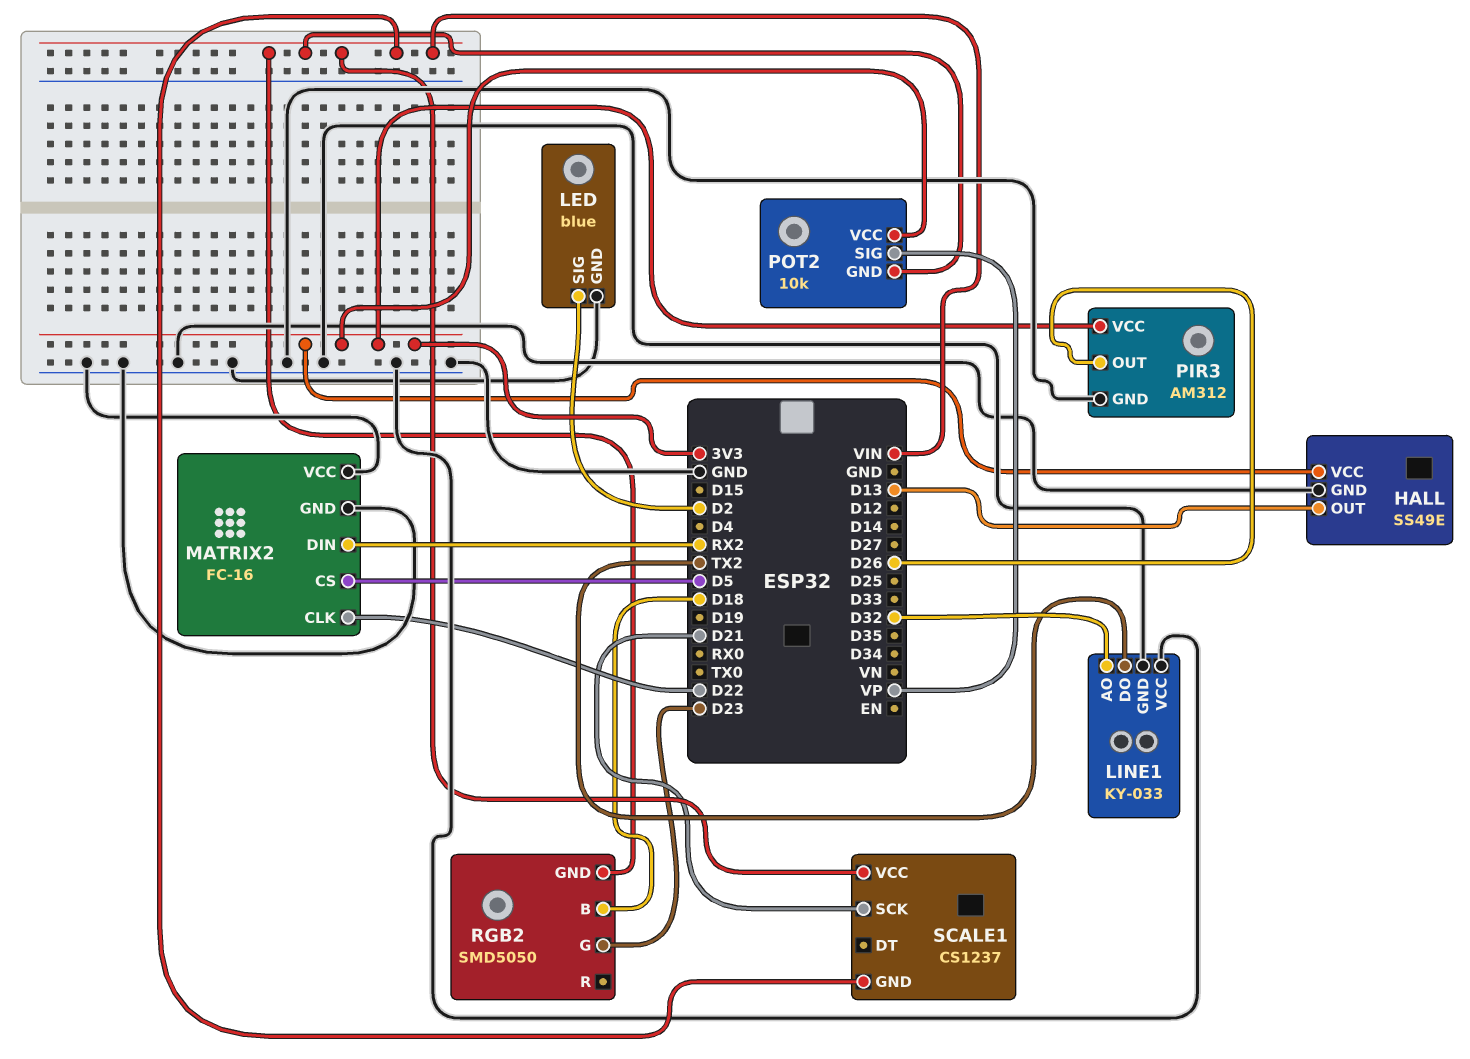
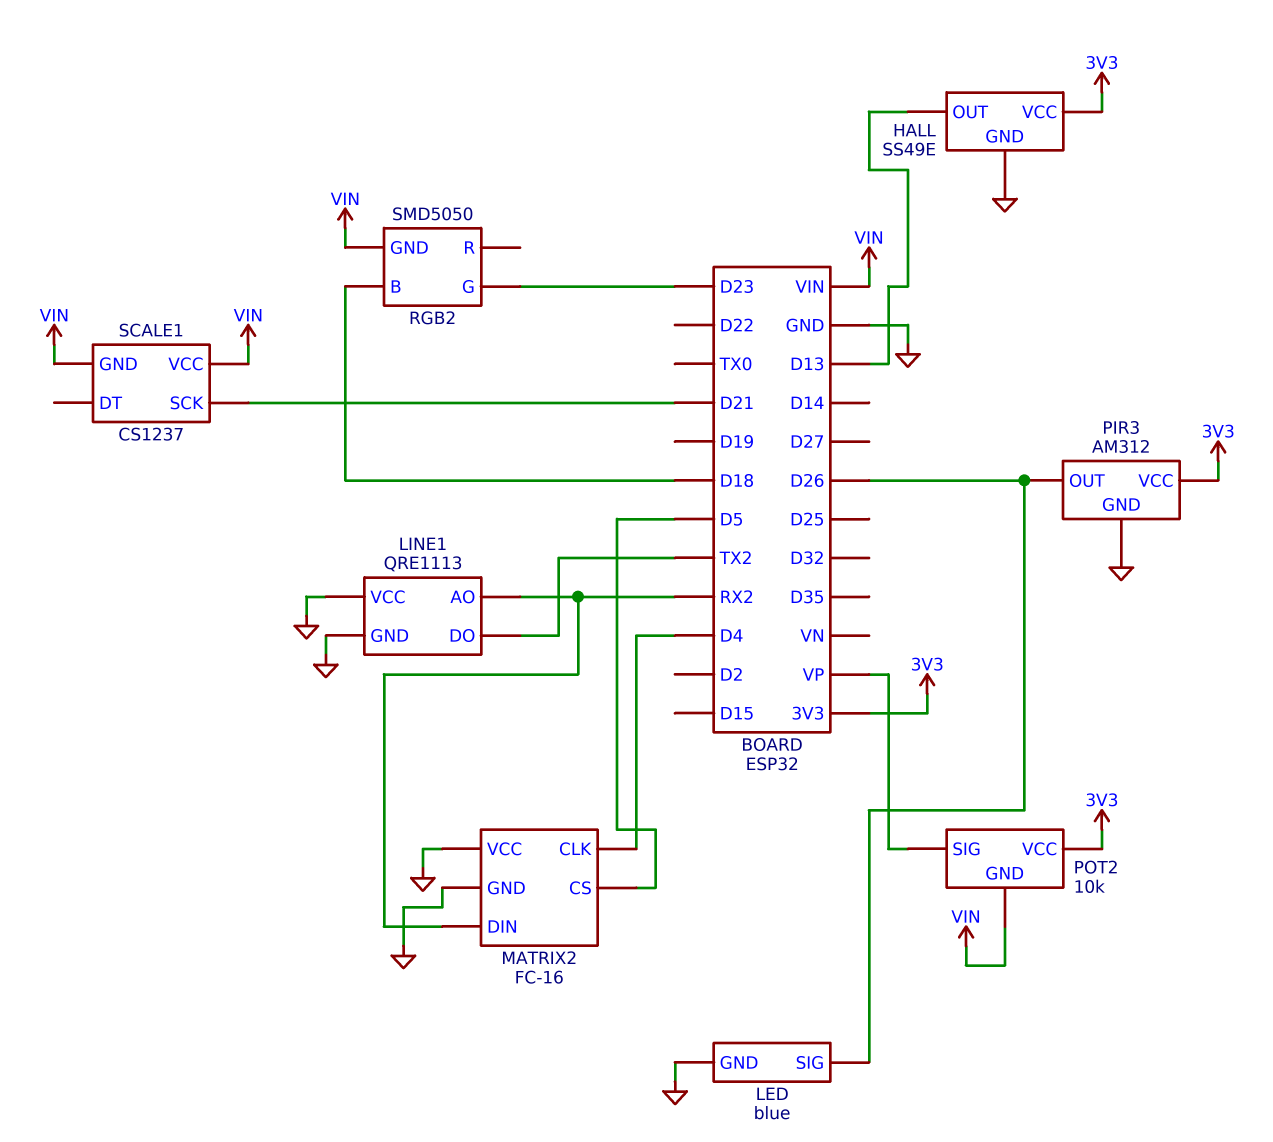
LED pin SIG: D2 -> D26
LINE1: KY-033 -> QRE1113
LINE1 pin AO: D32 -> RX2
MATRIX2 pin CLK: D22 -> D4

